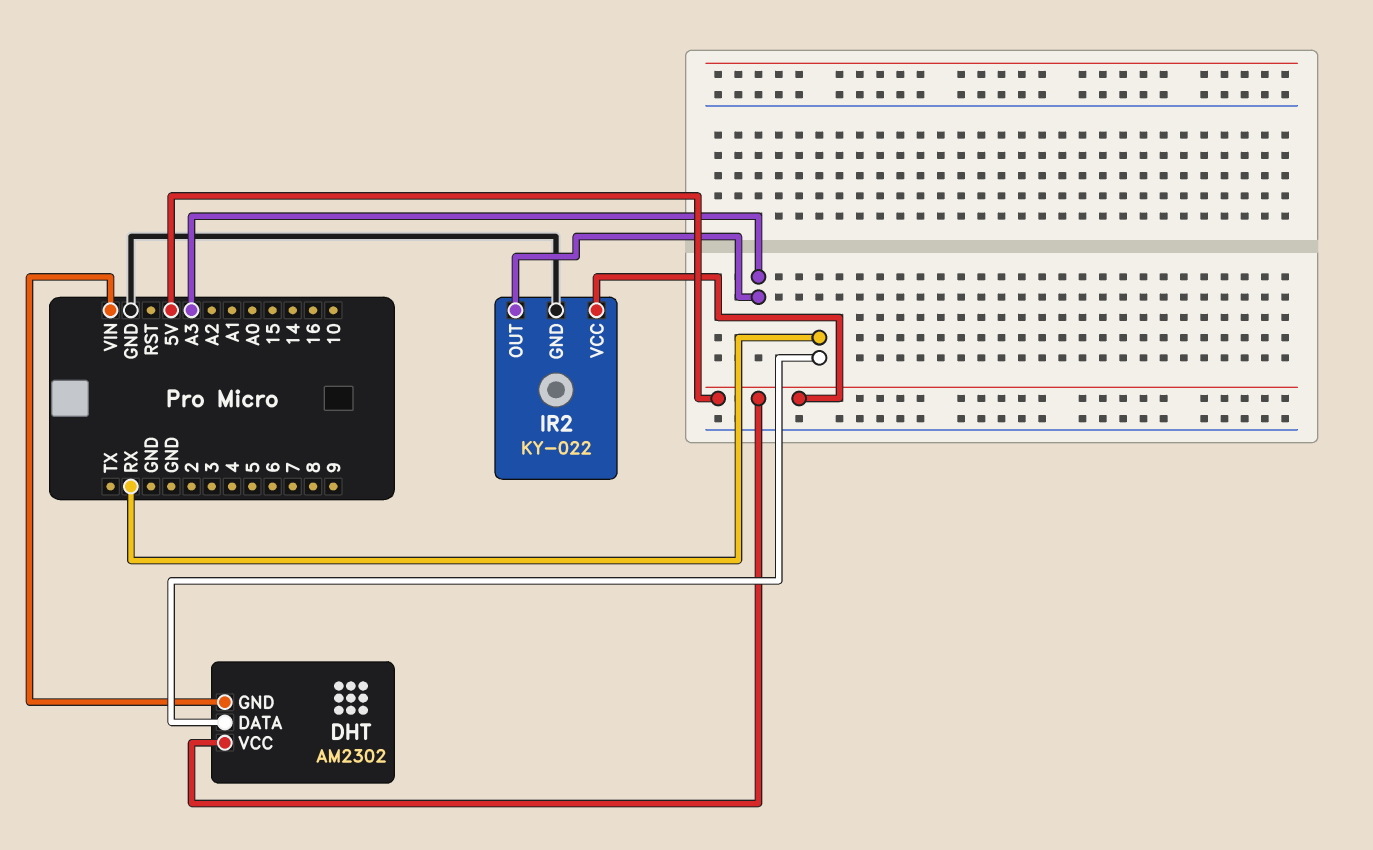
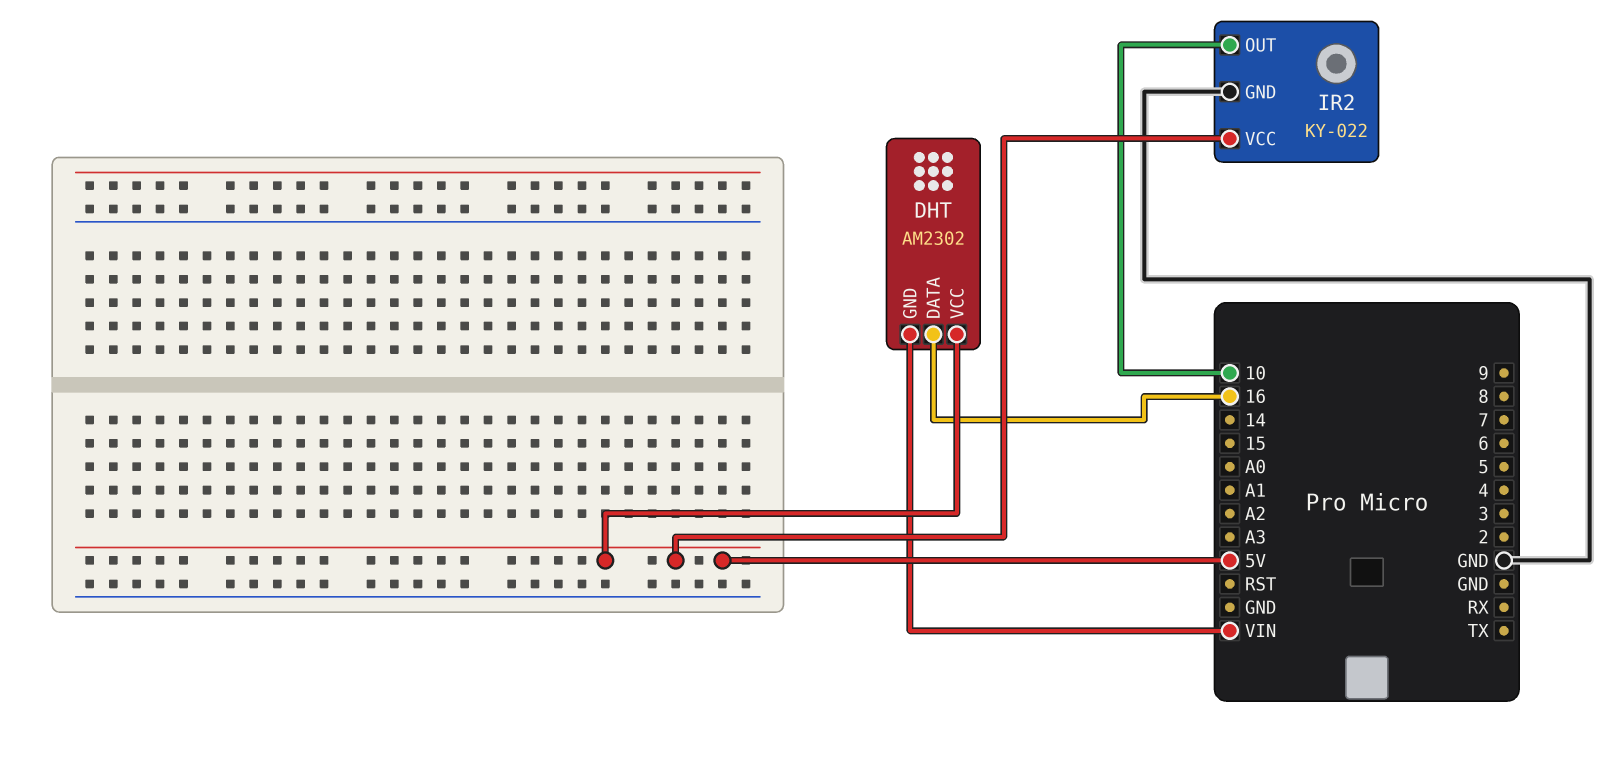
DHT pin DATA: RX -> 16
IR2 pin OUT: A3 -> 10

